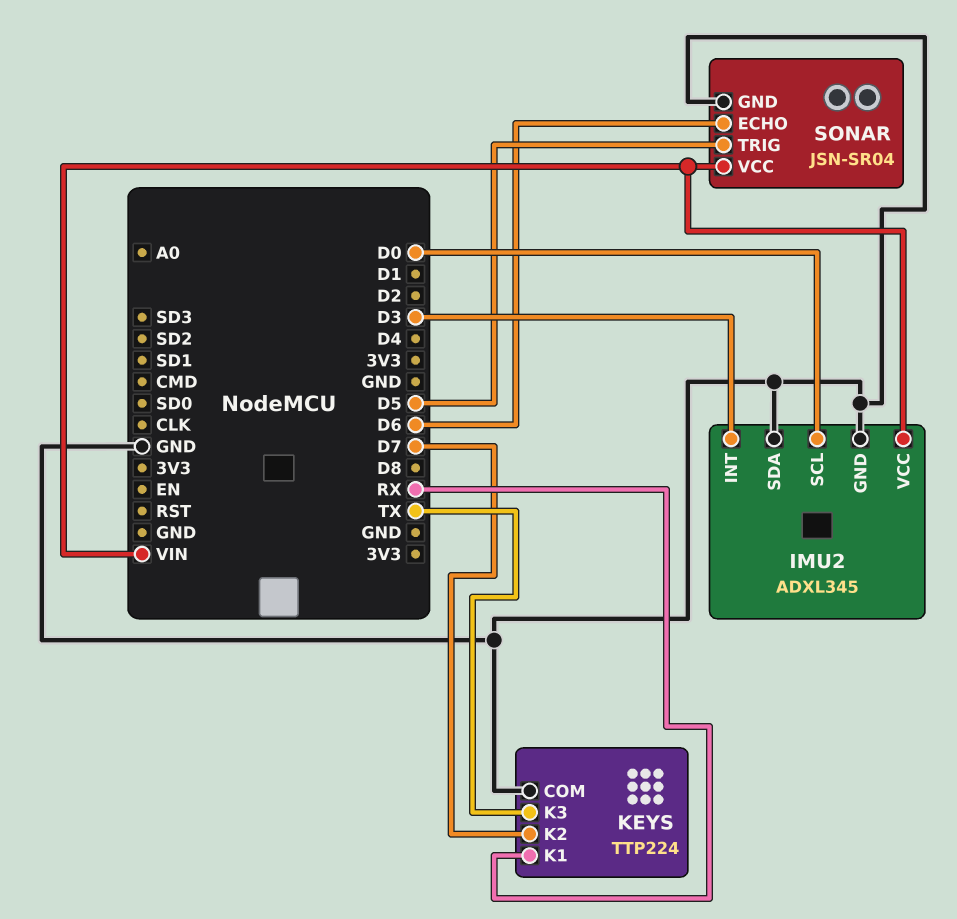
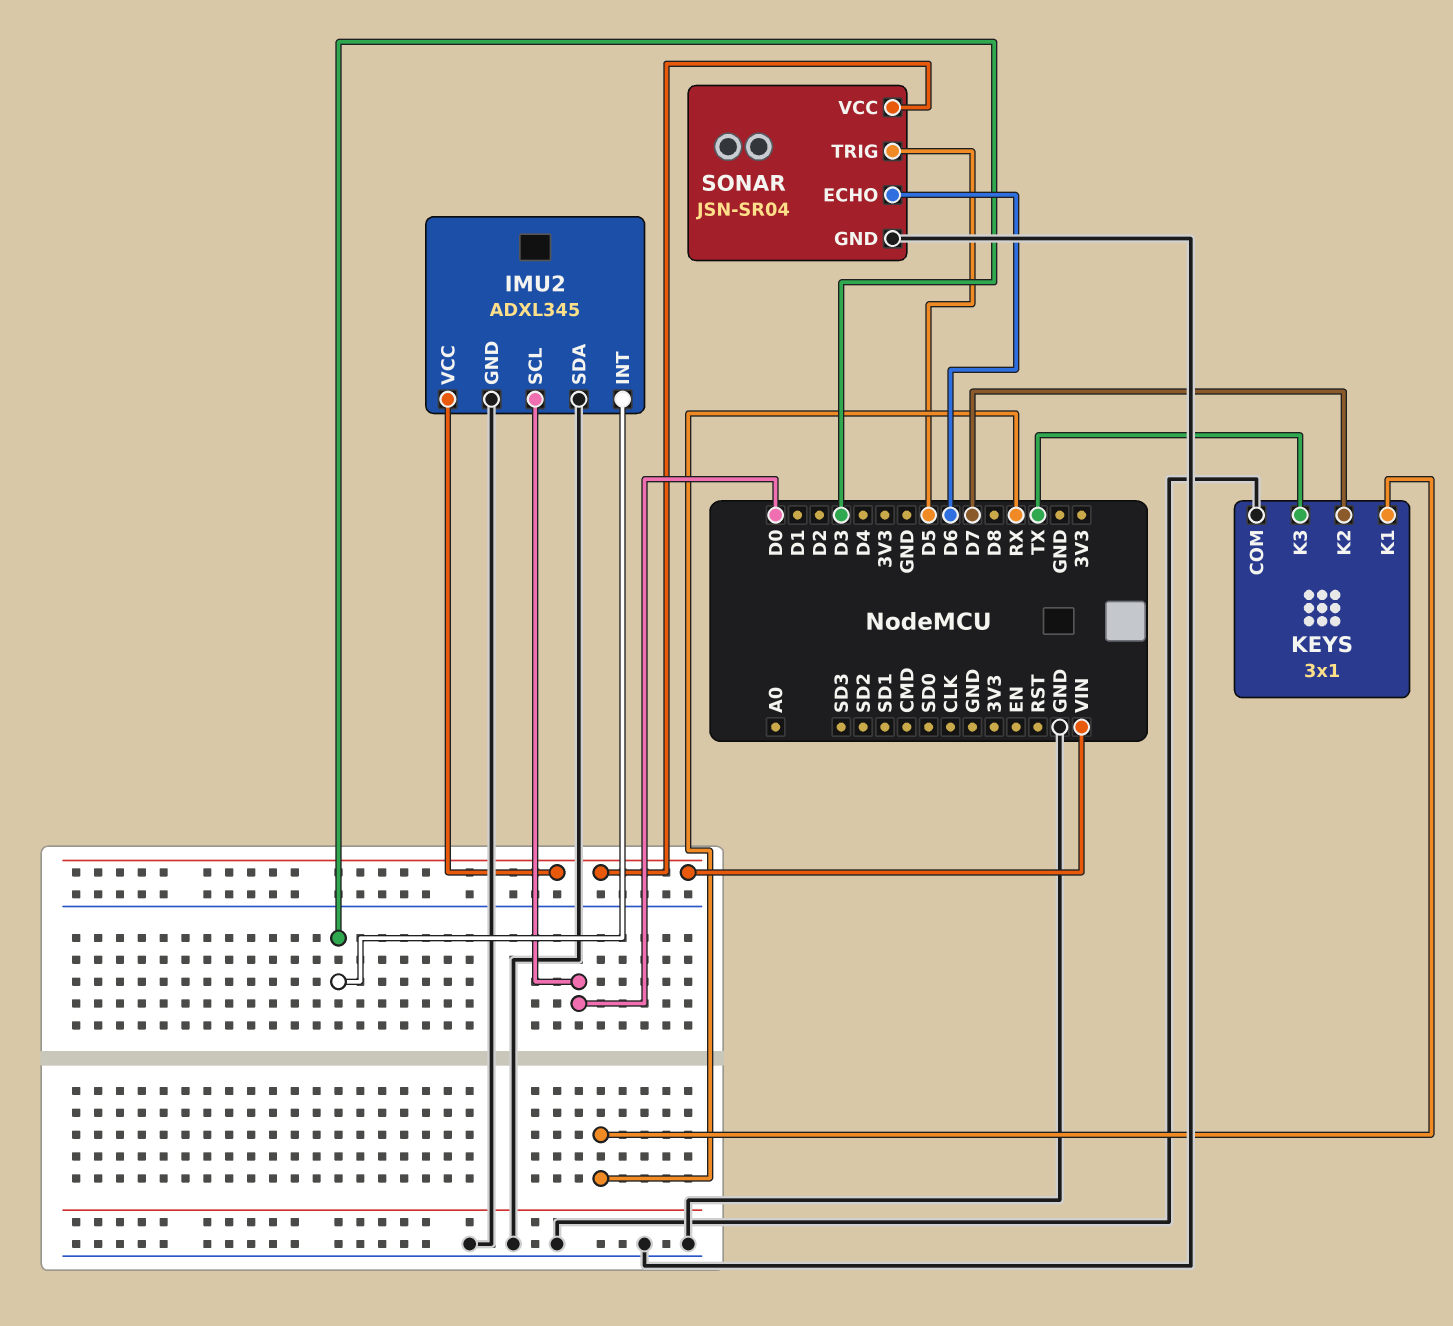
KEYS: TTP224 -> 3x1

